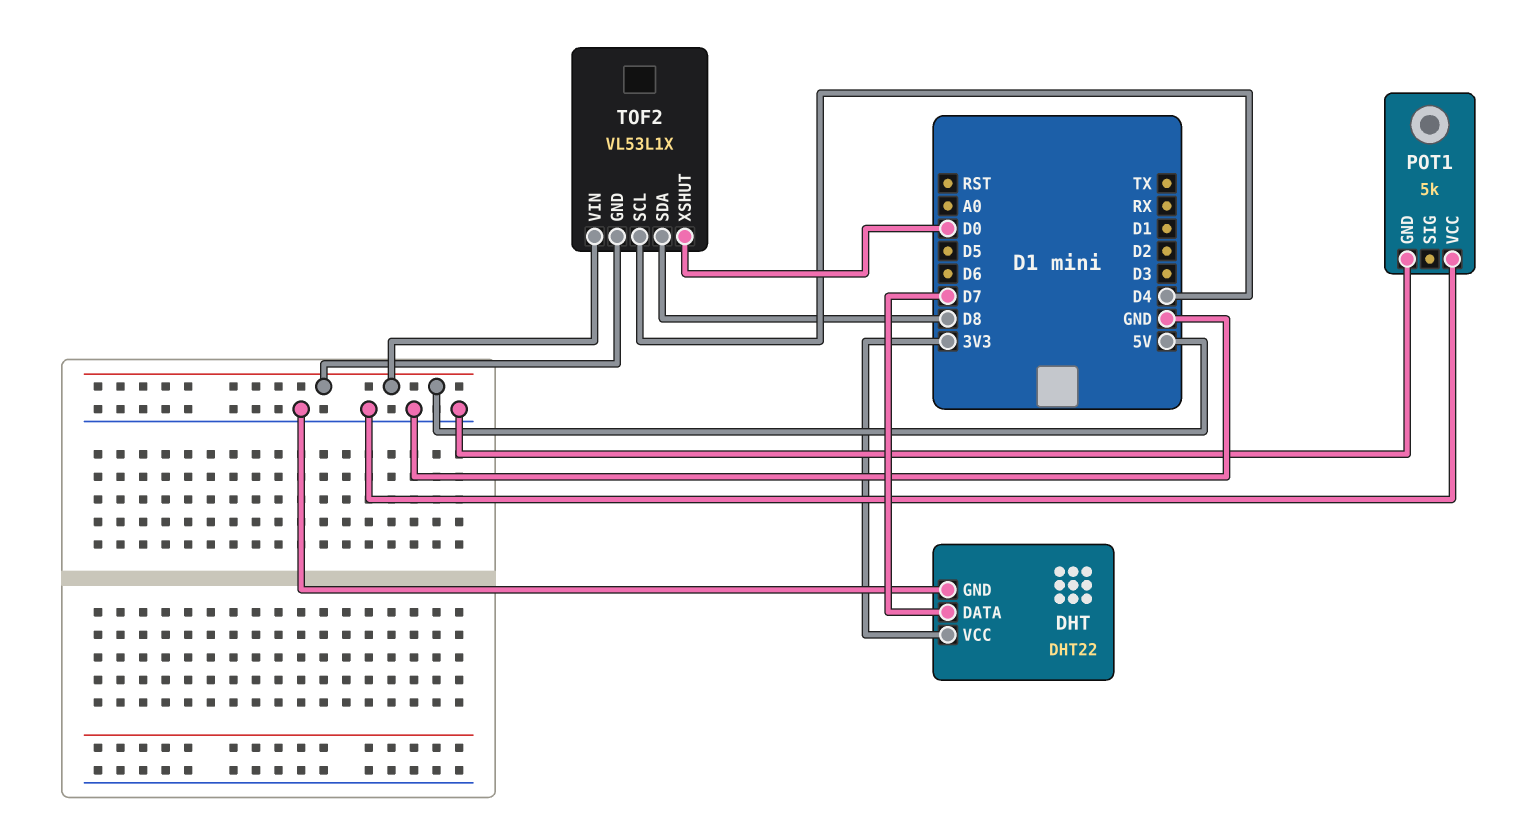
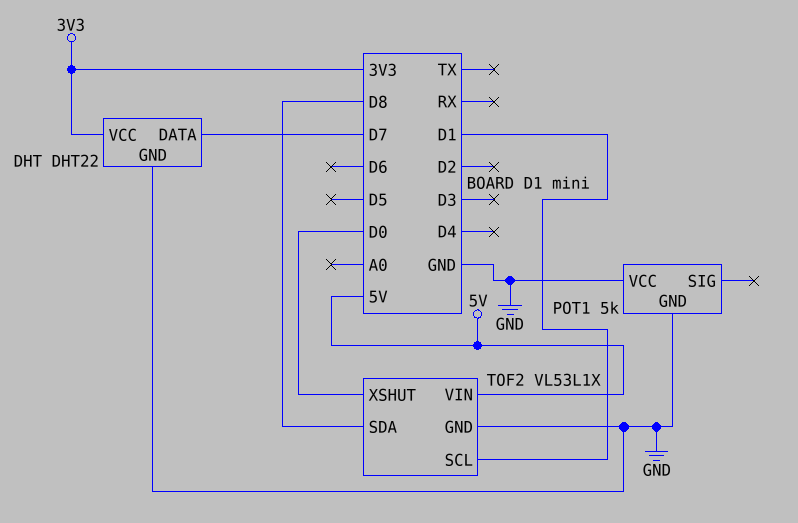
TOF2 pin GND: 5V -> GND
TOF2 pin SCL: D4 -> D1

